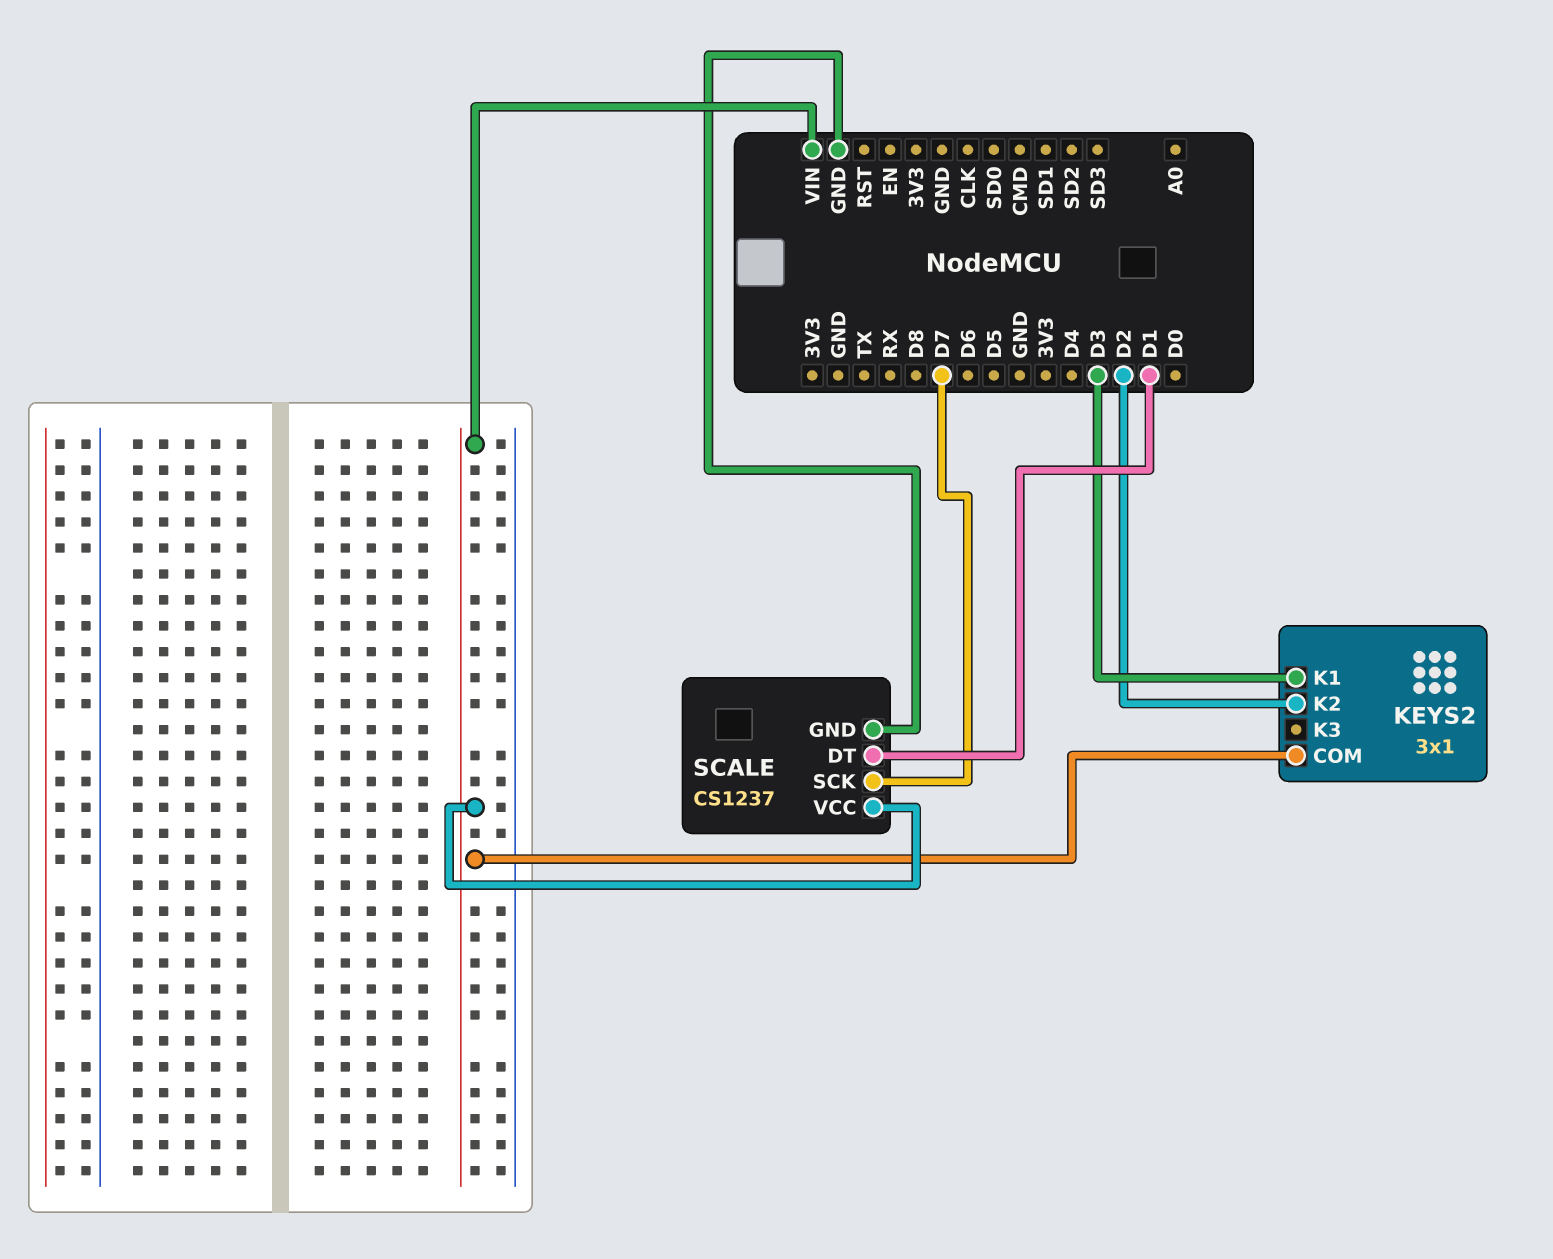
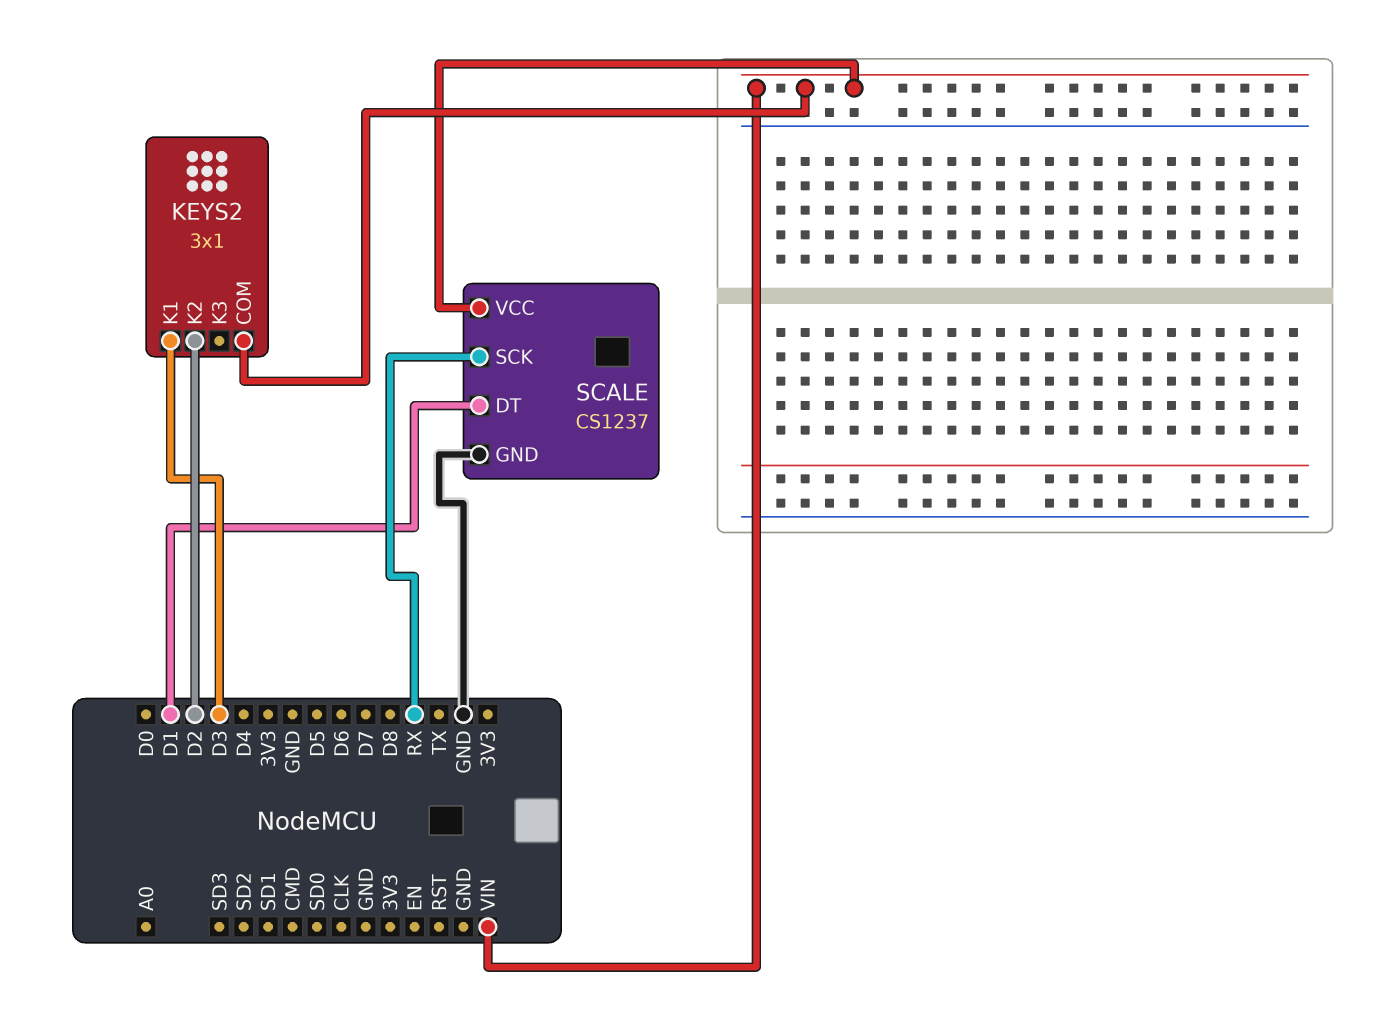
SCALE pin SCK: D7 -> RX

